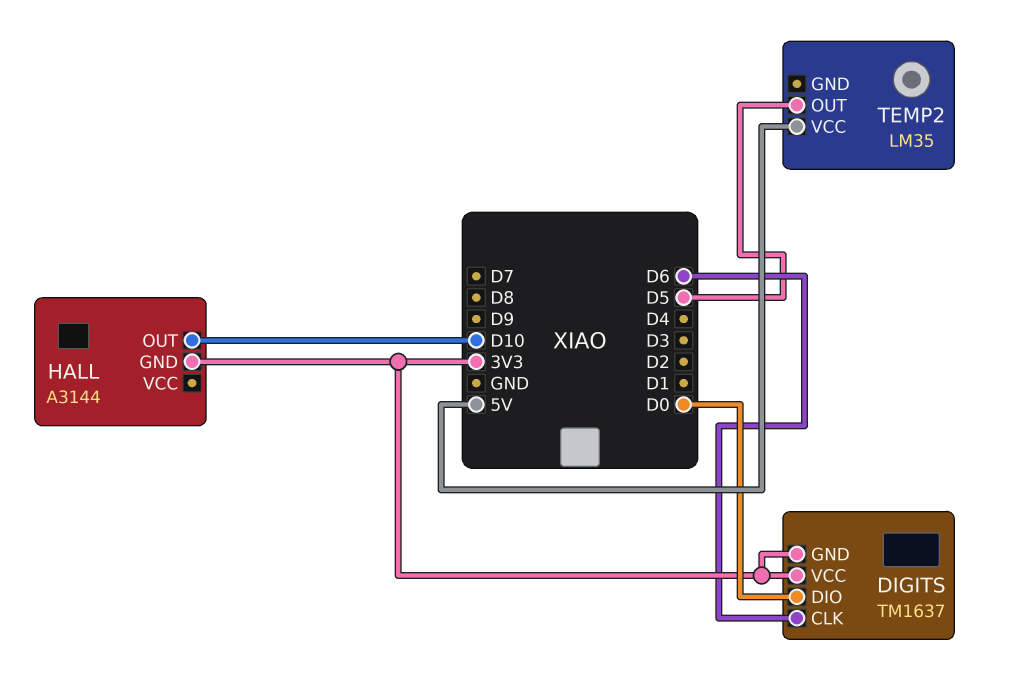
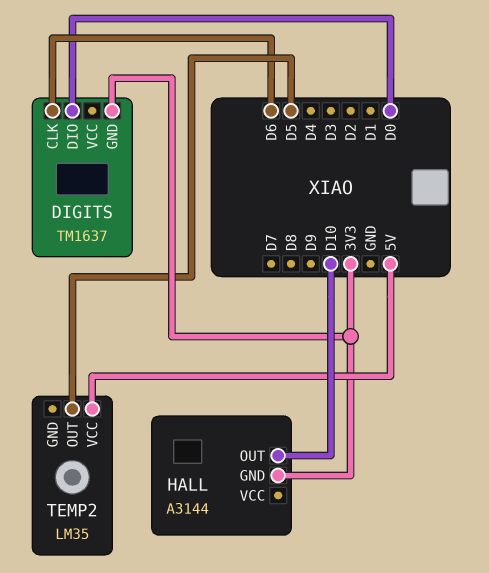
DIGITS pin VCC: 3V3 -> none

